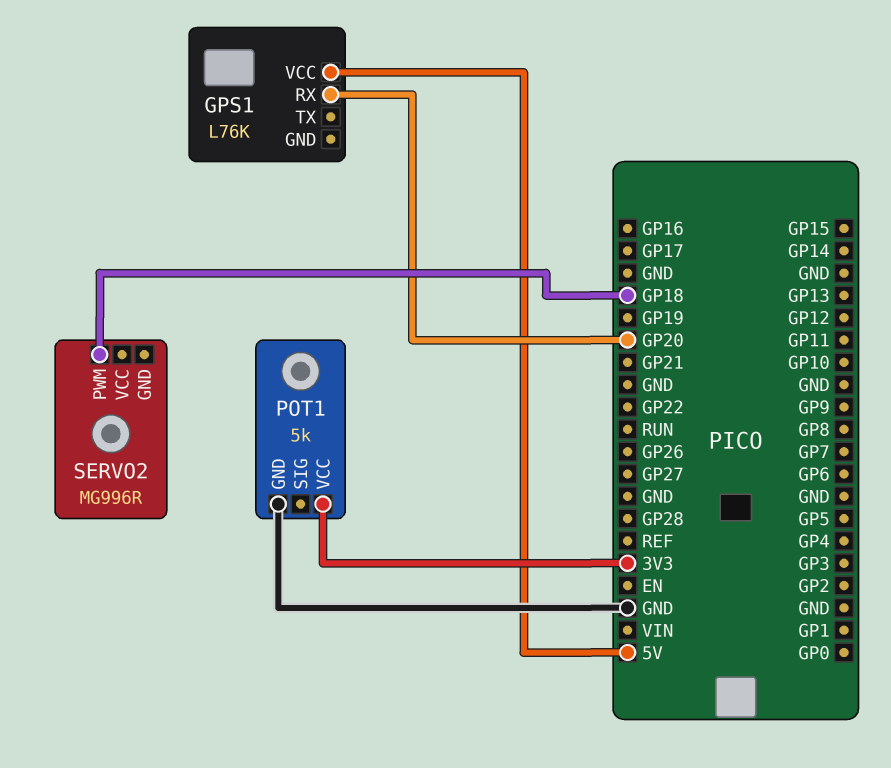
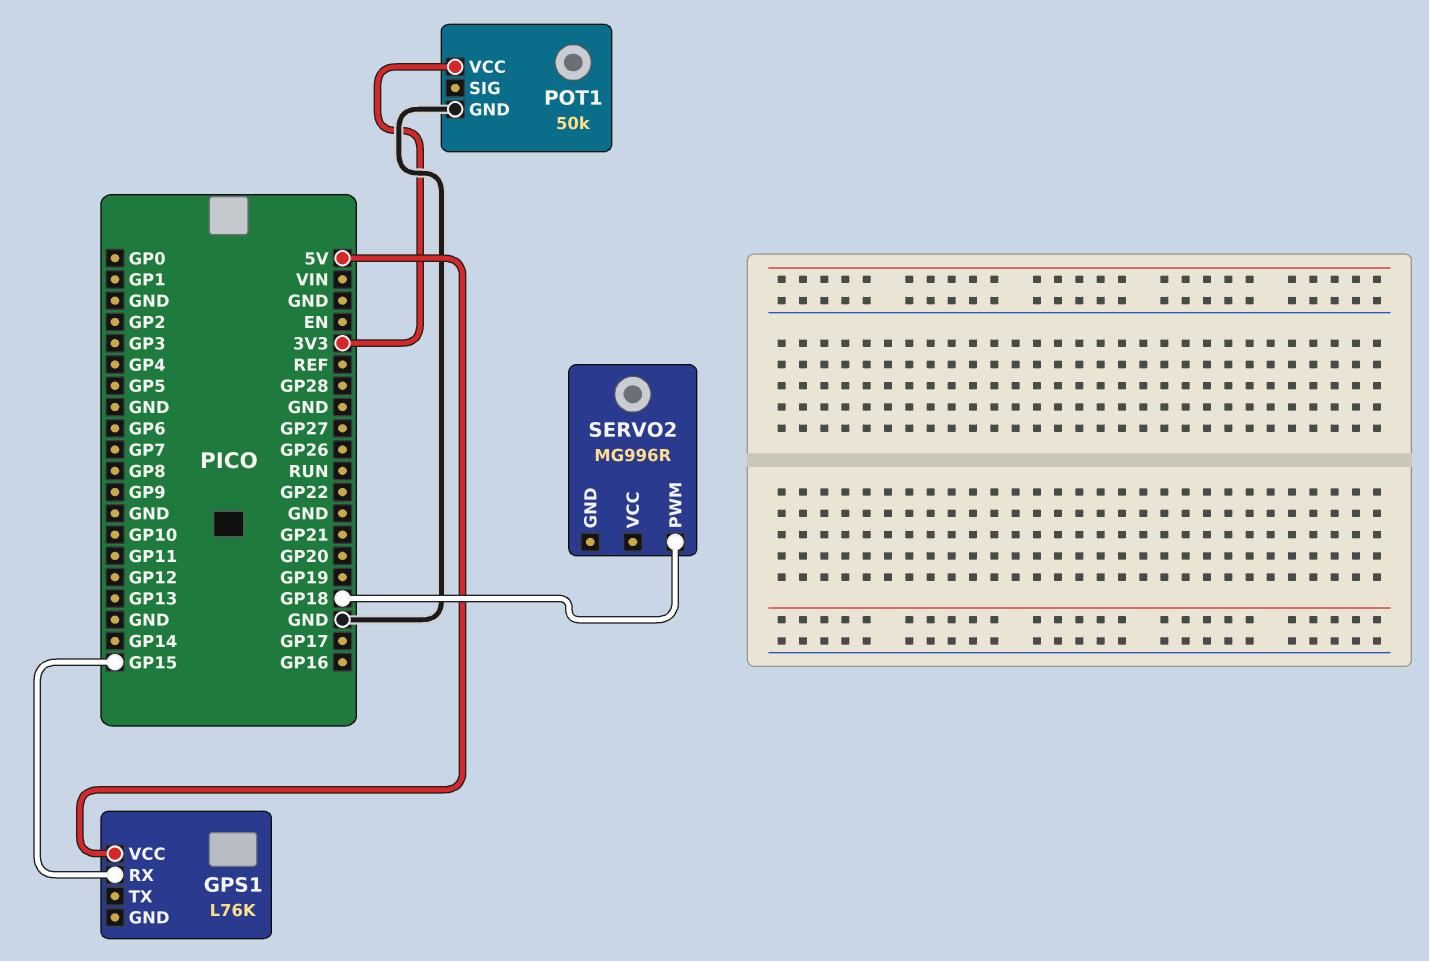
GPS1 pin RX: GP20 -> GP15
POT1: 5k -> 50k

